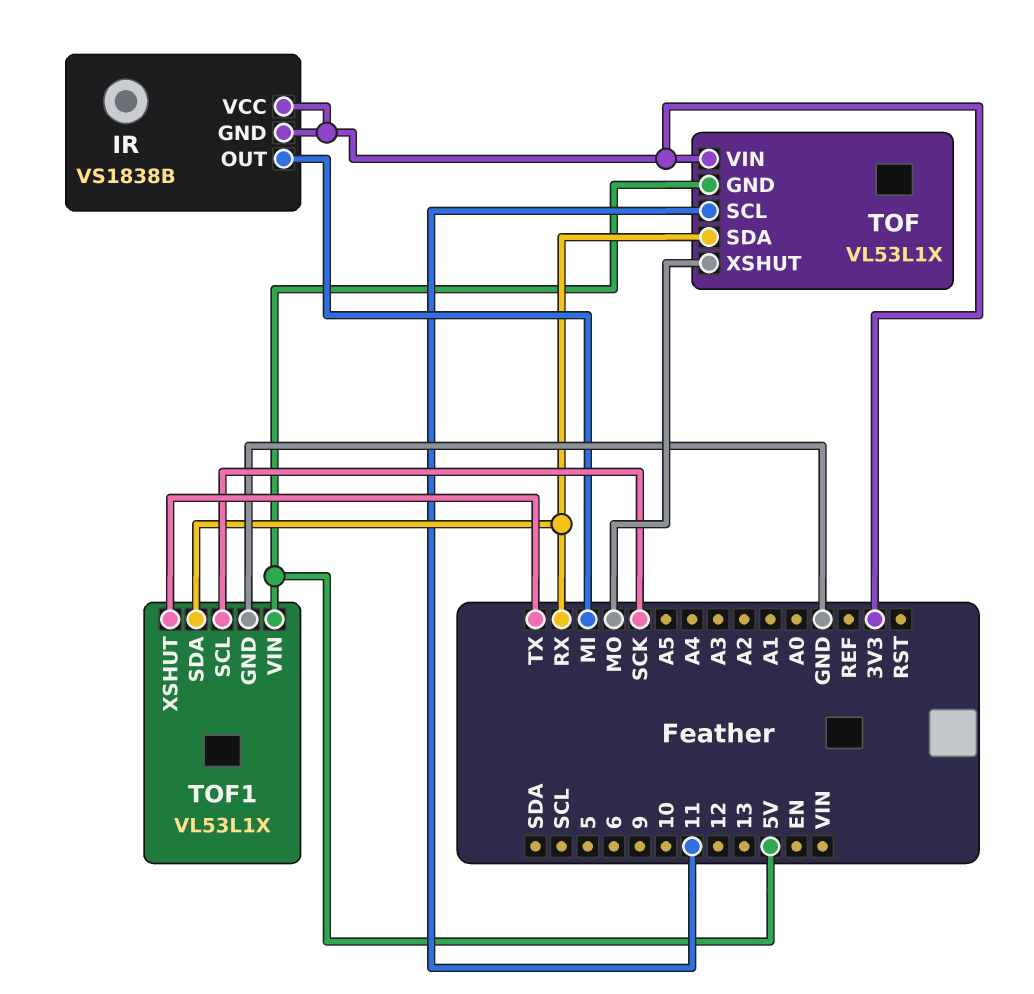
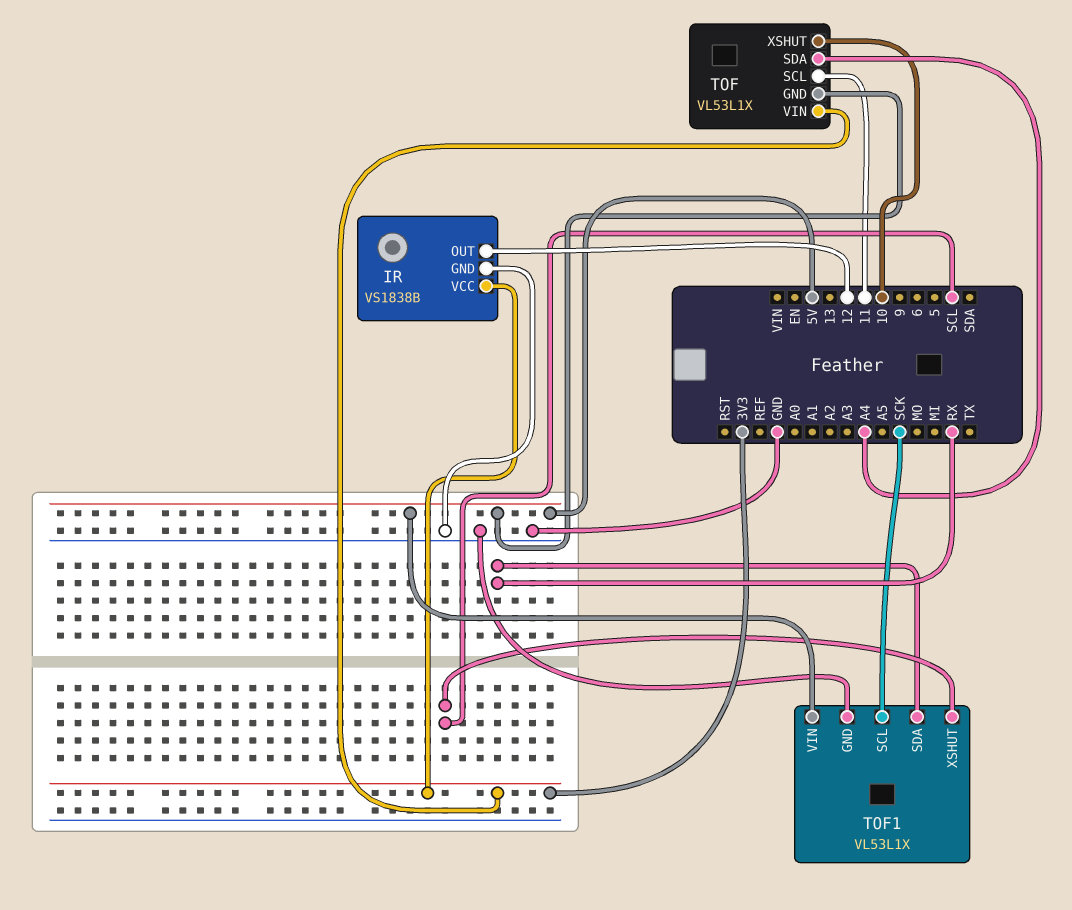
IR pin GND: 3V3 -> GND
IR pin OUT: MI -> 12
TOF pin SDA: RX -> A4
TOF pin XSHUT: MO -> 10
TOF1 pin XSHUT: TX -> SCL

